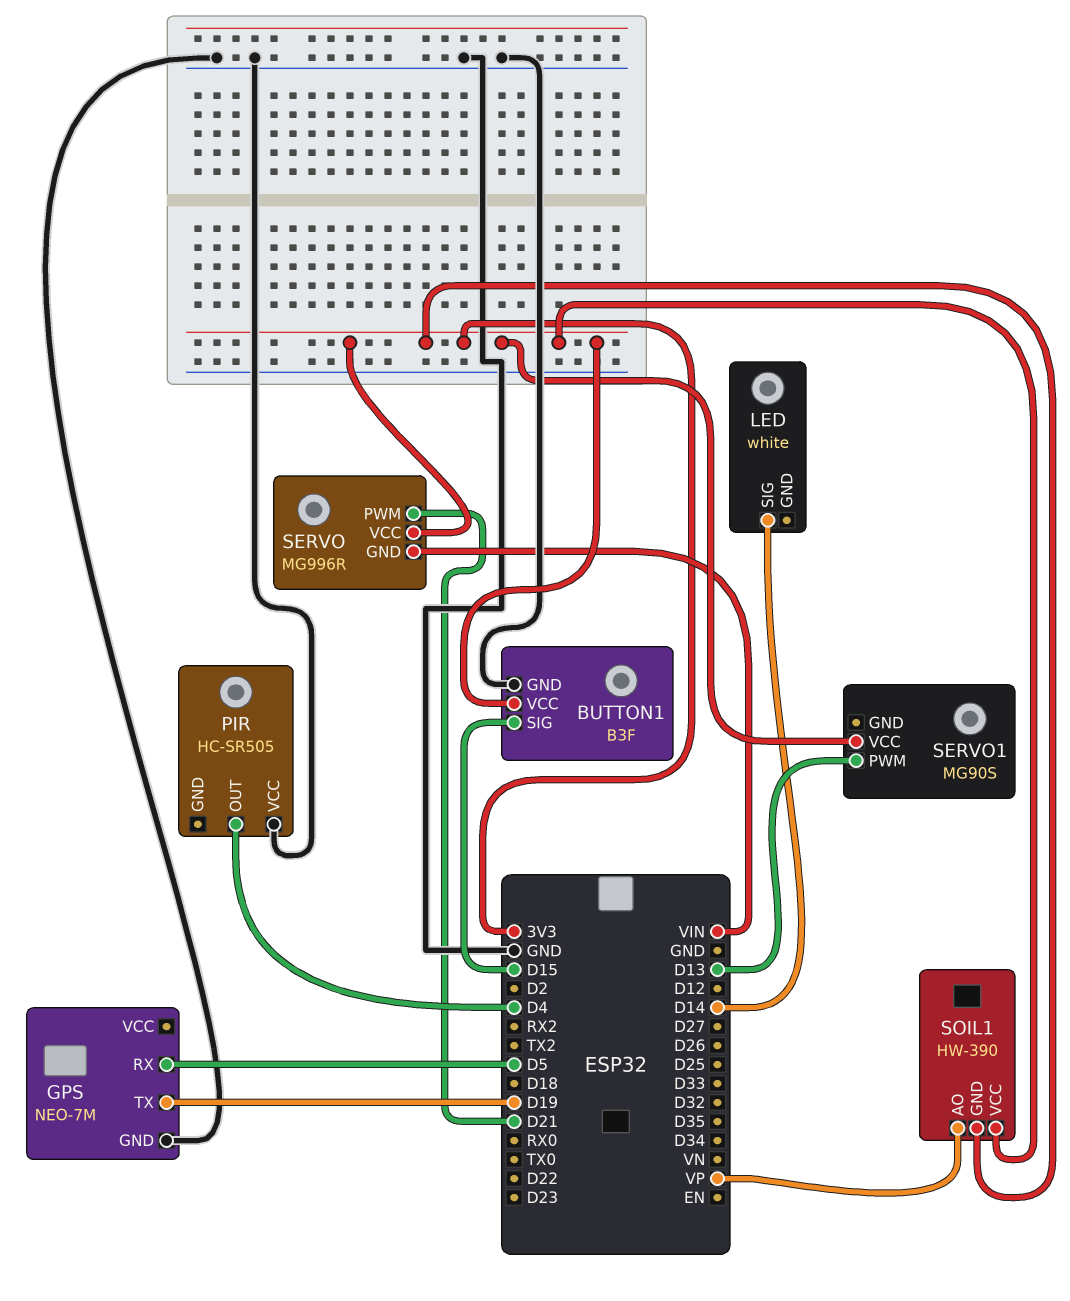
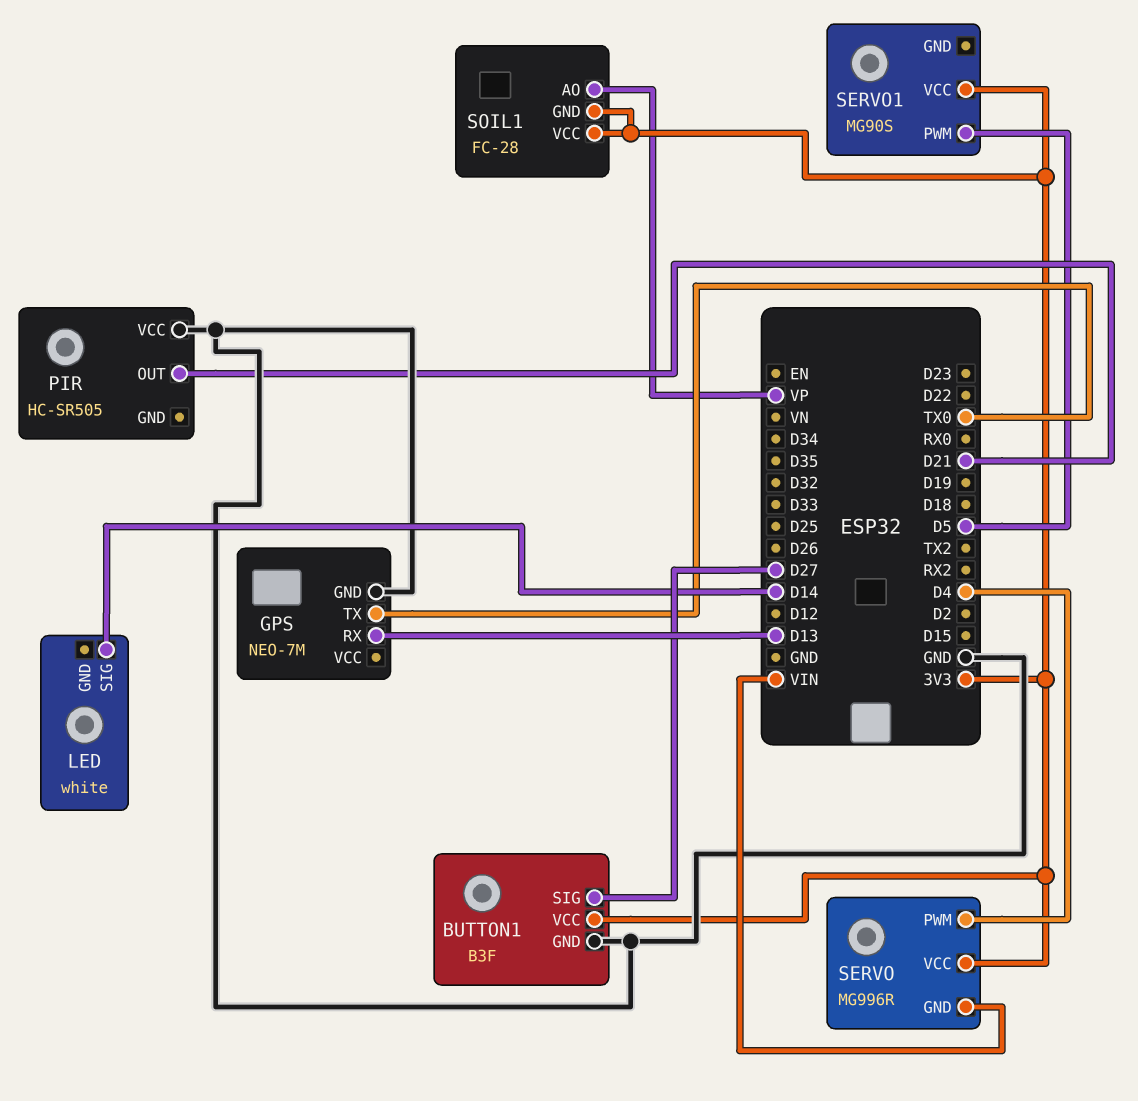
BUTTON1 pin SIG: D15 -> D27
GPS pin RX: D5 -> D13
GPS pin TX: D19 -> TX0
PIR pin OUT: D4 -> D21
SERVO pin PWM: D21 -> D4
SERVO1 pin PWM: D13 -> D5
SOIL1: HW-390 -> FC-28

